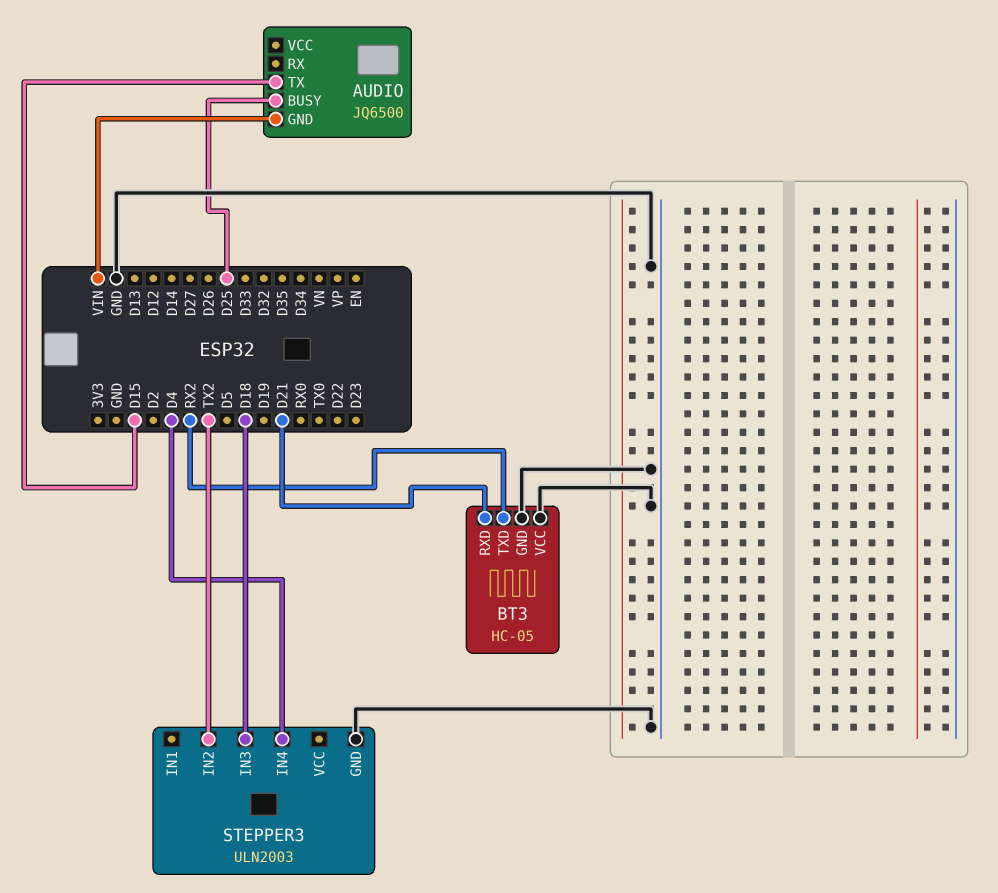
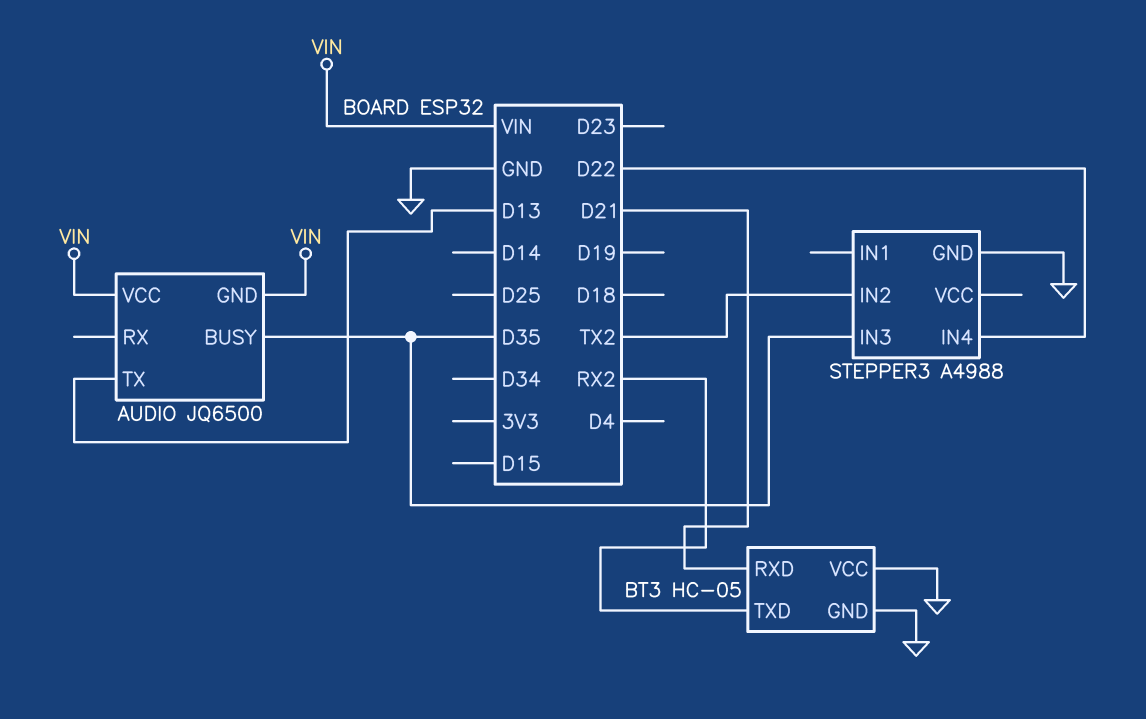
AUDIO pin BUSY: D25 -> D35
AUDIO pin TX: D15 -> D13
AUDIO pin VCC: none -> VIN
STEPPER3: ULN2003 -> A4988
STEPPER3 pin IN3: D18 -> D35
STEPPER3 pin IN4: D4 -> D22

